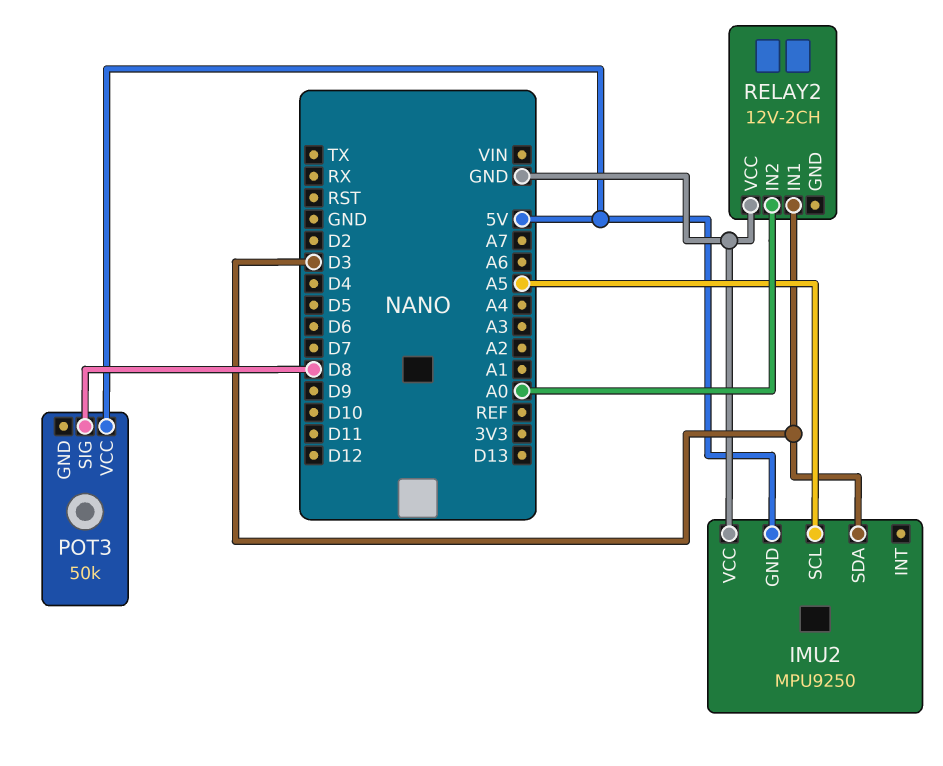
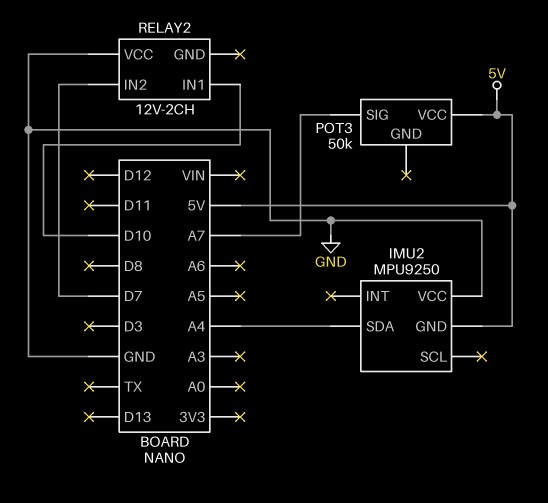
IMU2 pin SCL: A5 -> none
IMU2 pin SDA: D3 -> A4
POT3 pin SIG: D8 -> A7
RELAY2 pin IN1: D3 -> D10
RELAY2 pin IN2: A0 -> D7

